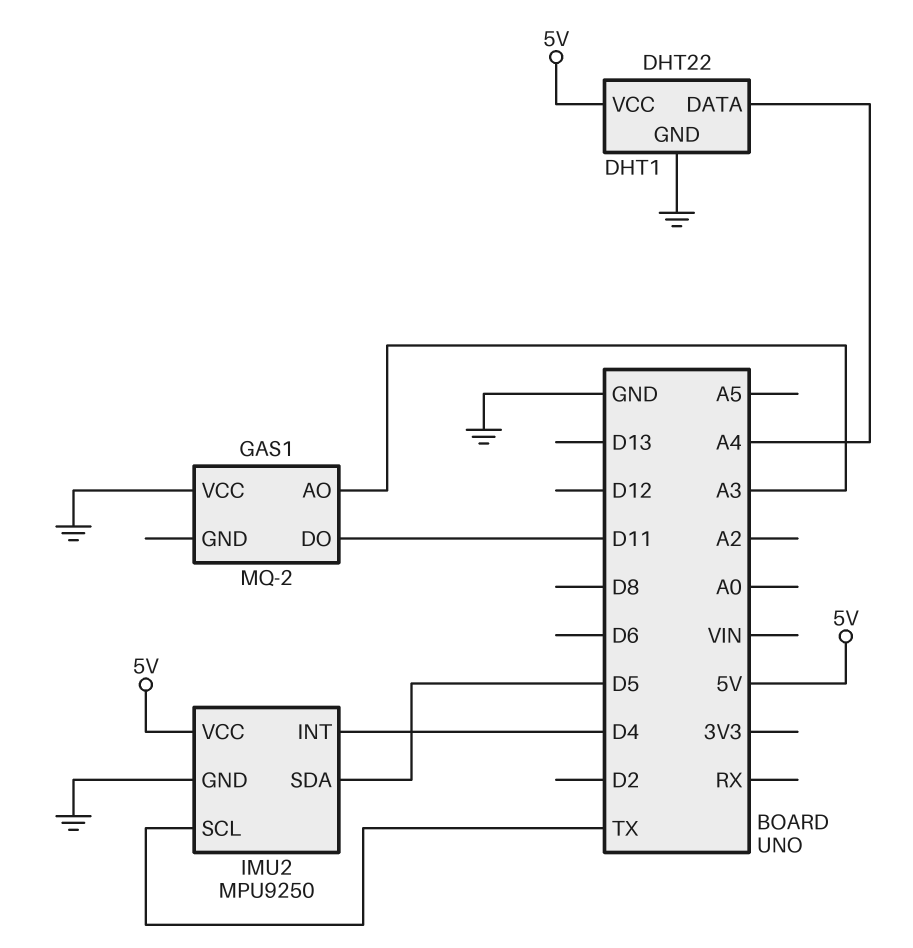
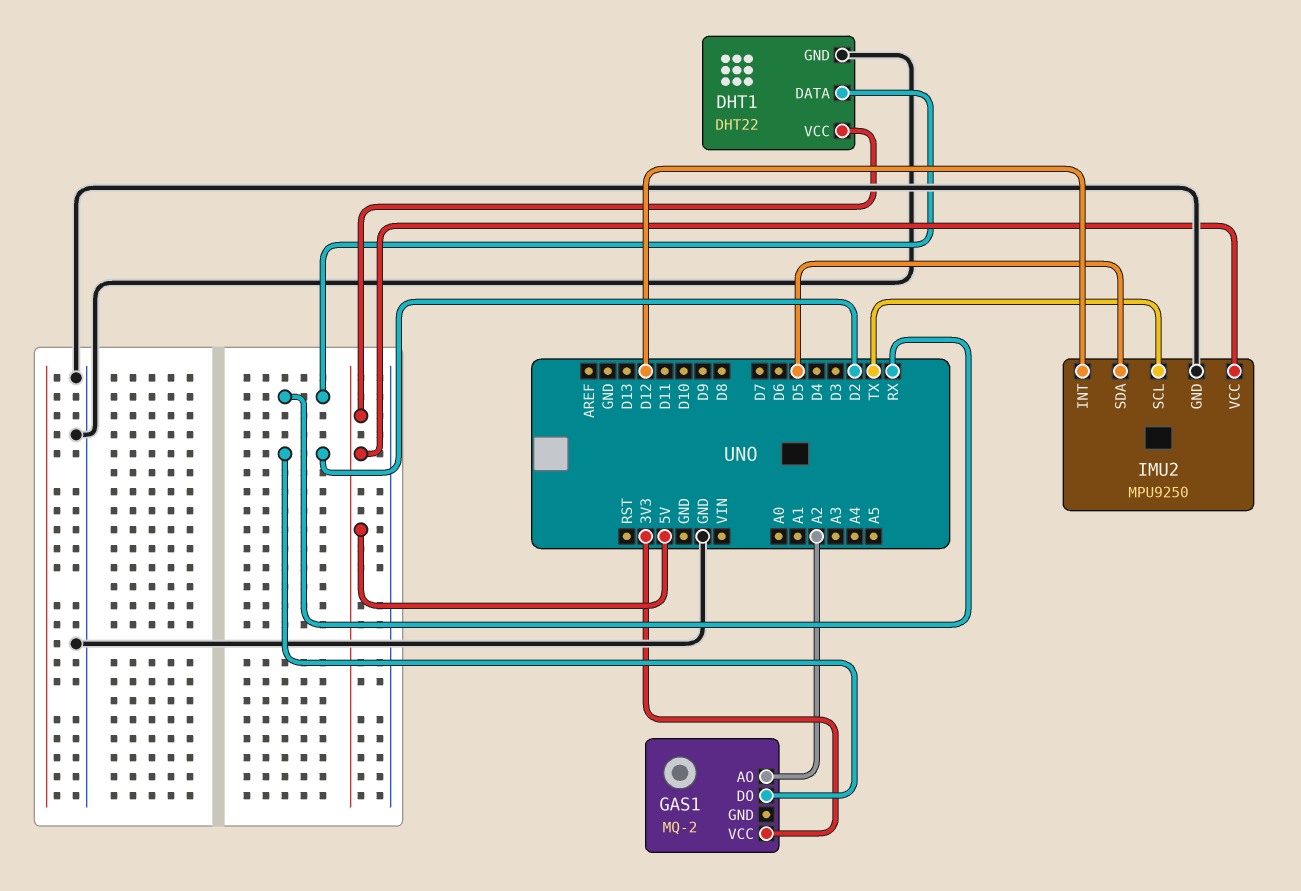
DHT1 pin DATA: A4 -> RX
GAS1 pin AO: A3 -> A2
GAS1 pin DO: D11 -> D2
GAS1 pin VCC: GND -> 3V3
IMU2 pin INT: D4 -> D12

